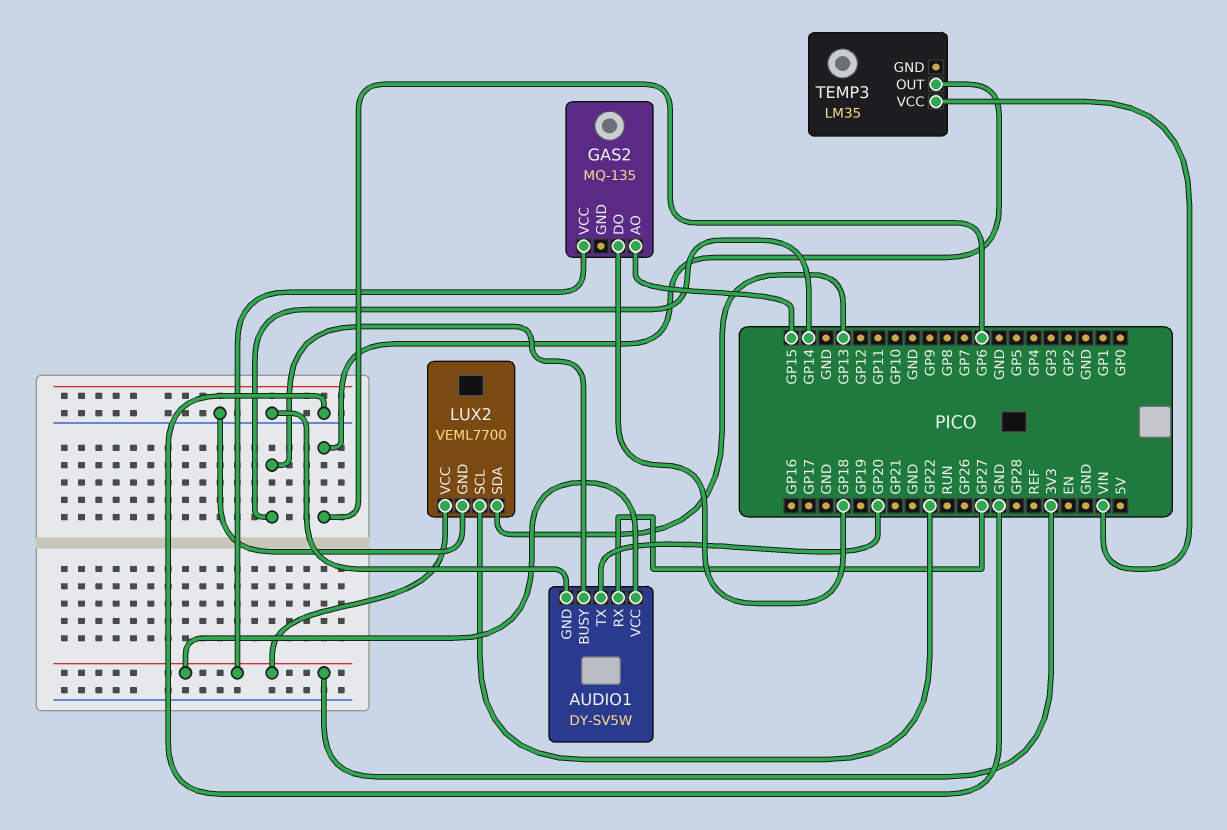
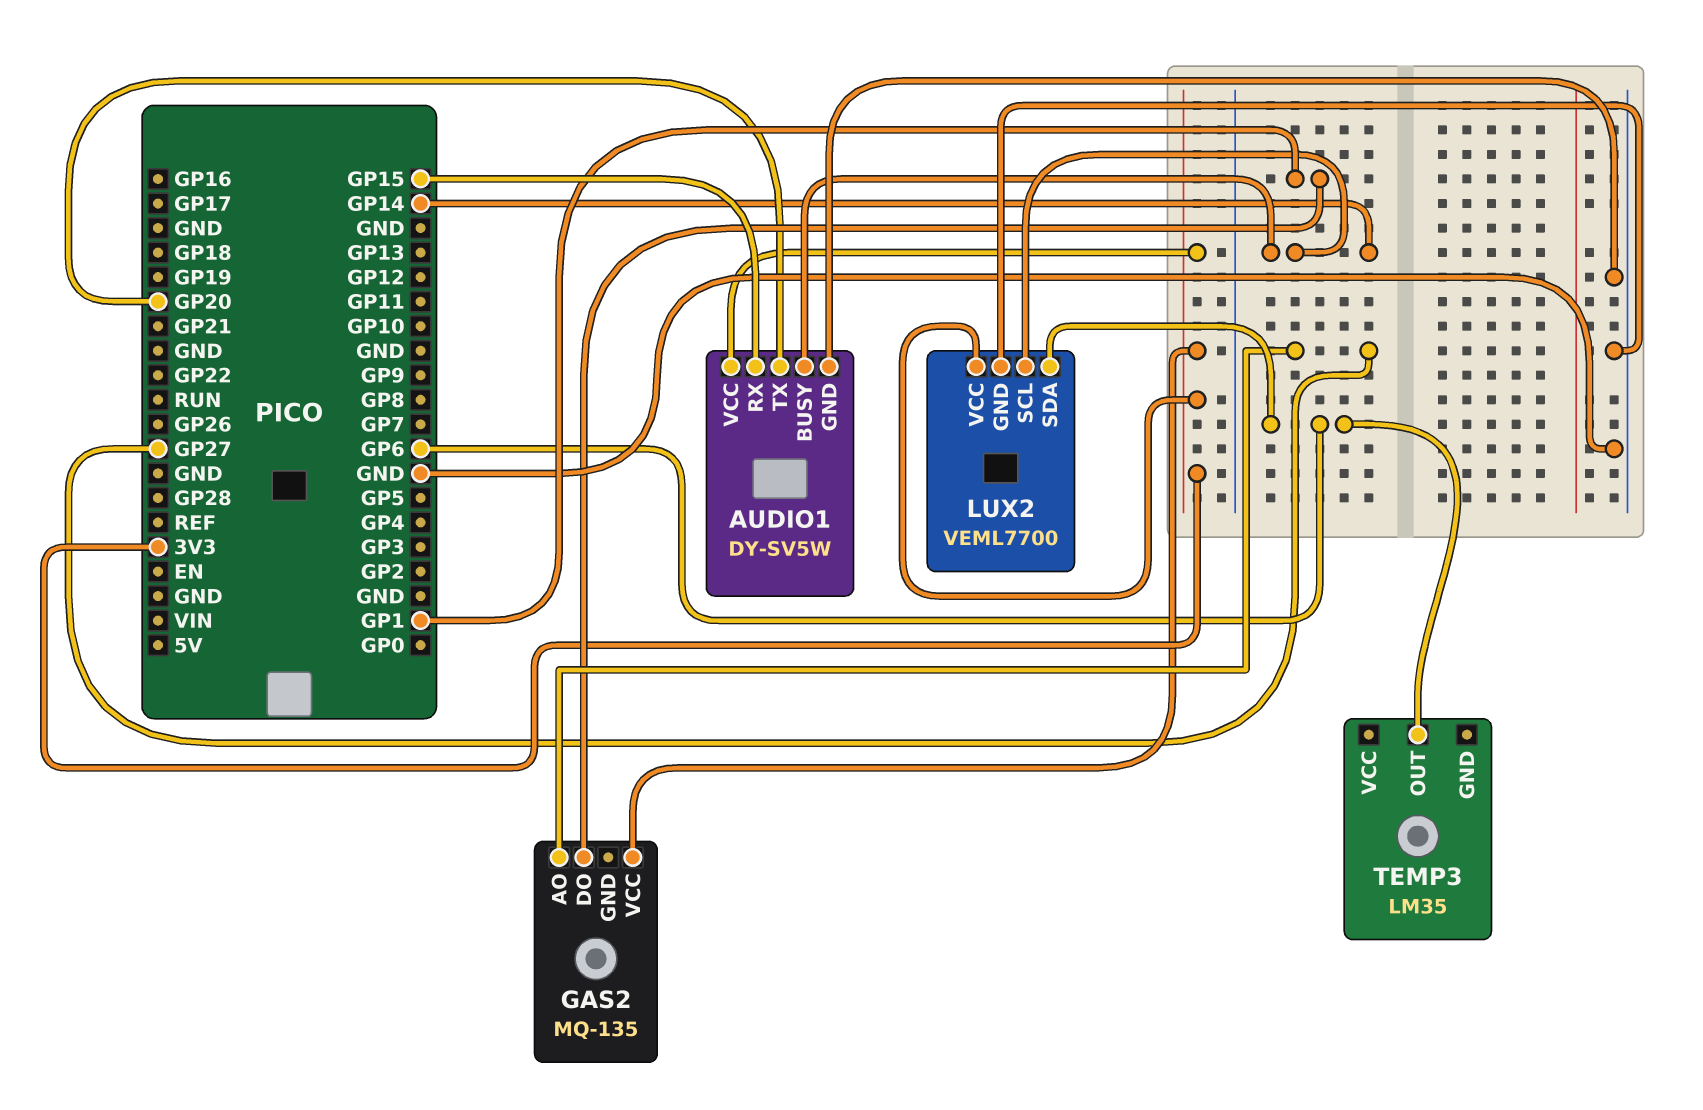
AUDIO1 pin RX: GP27 -> GP15
GAS2 pin AO: GP15 -> GP27
GAS2 pin DO: GP18 -> GP1
LUX2 pin SCL: GP22 -> GP14
LUX2 pin SDA: GP13 -> GP6
TEMP3 pin VCC: VIN -> none

